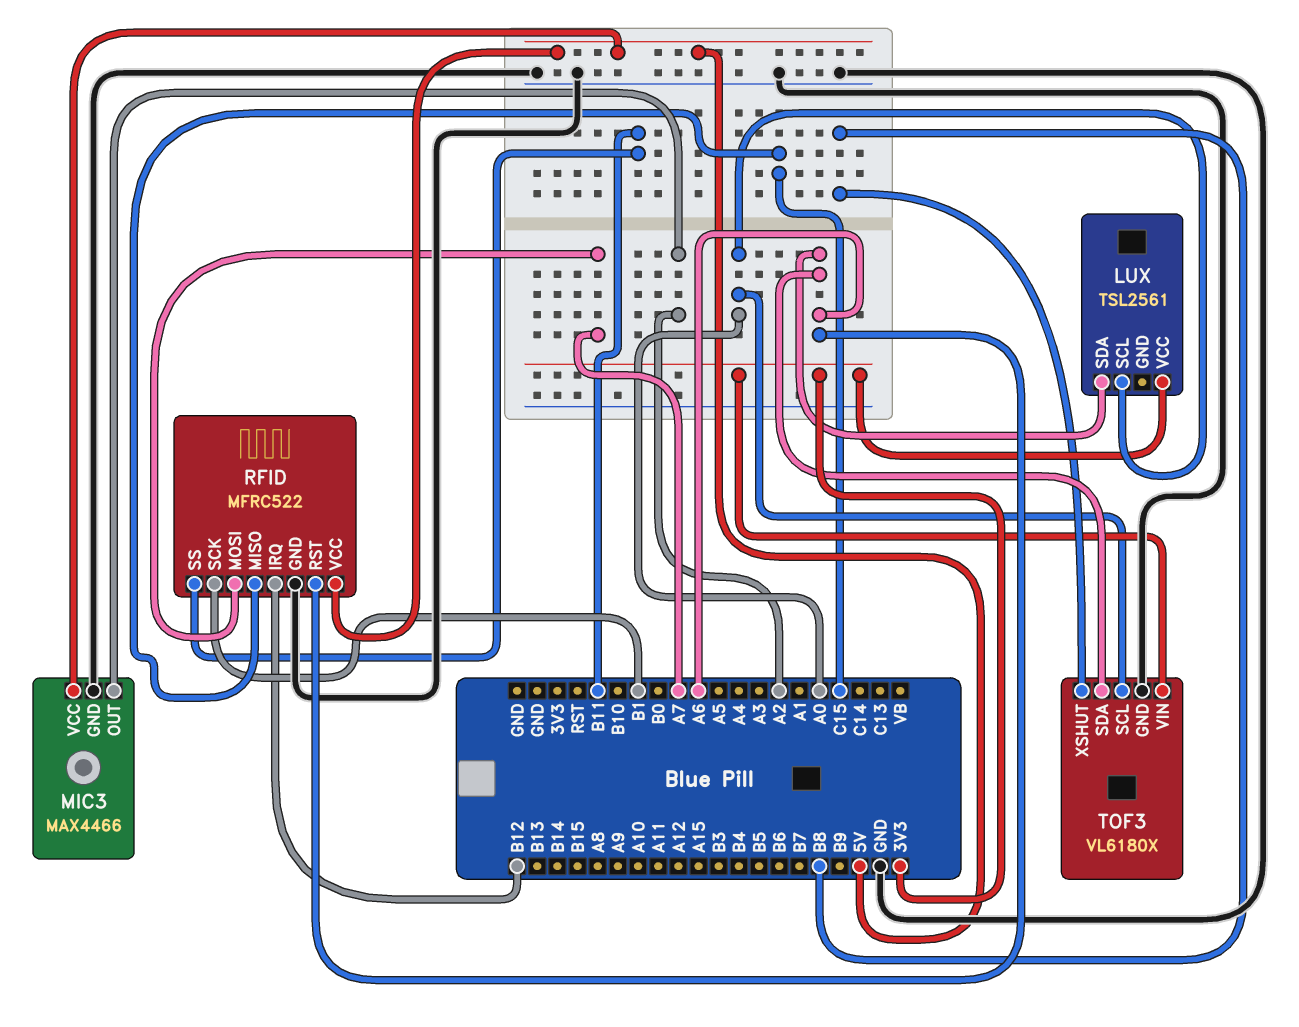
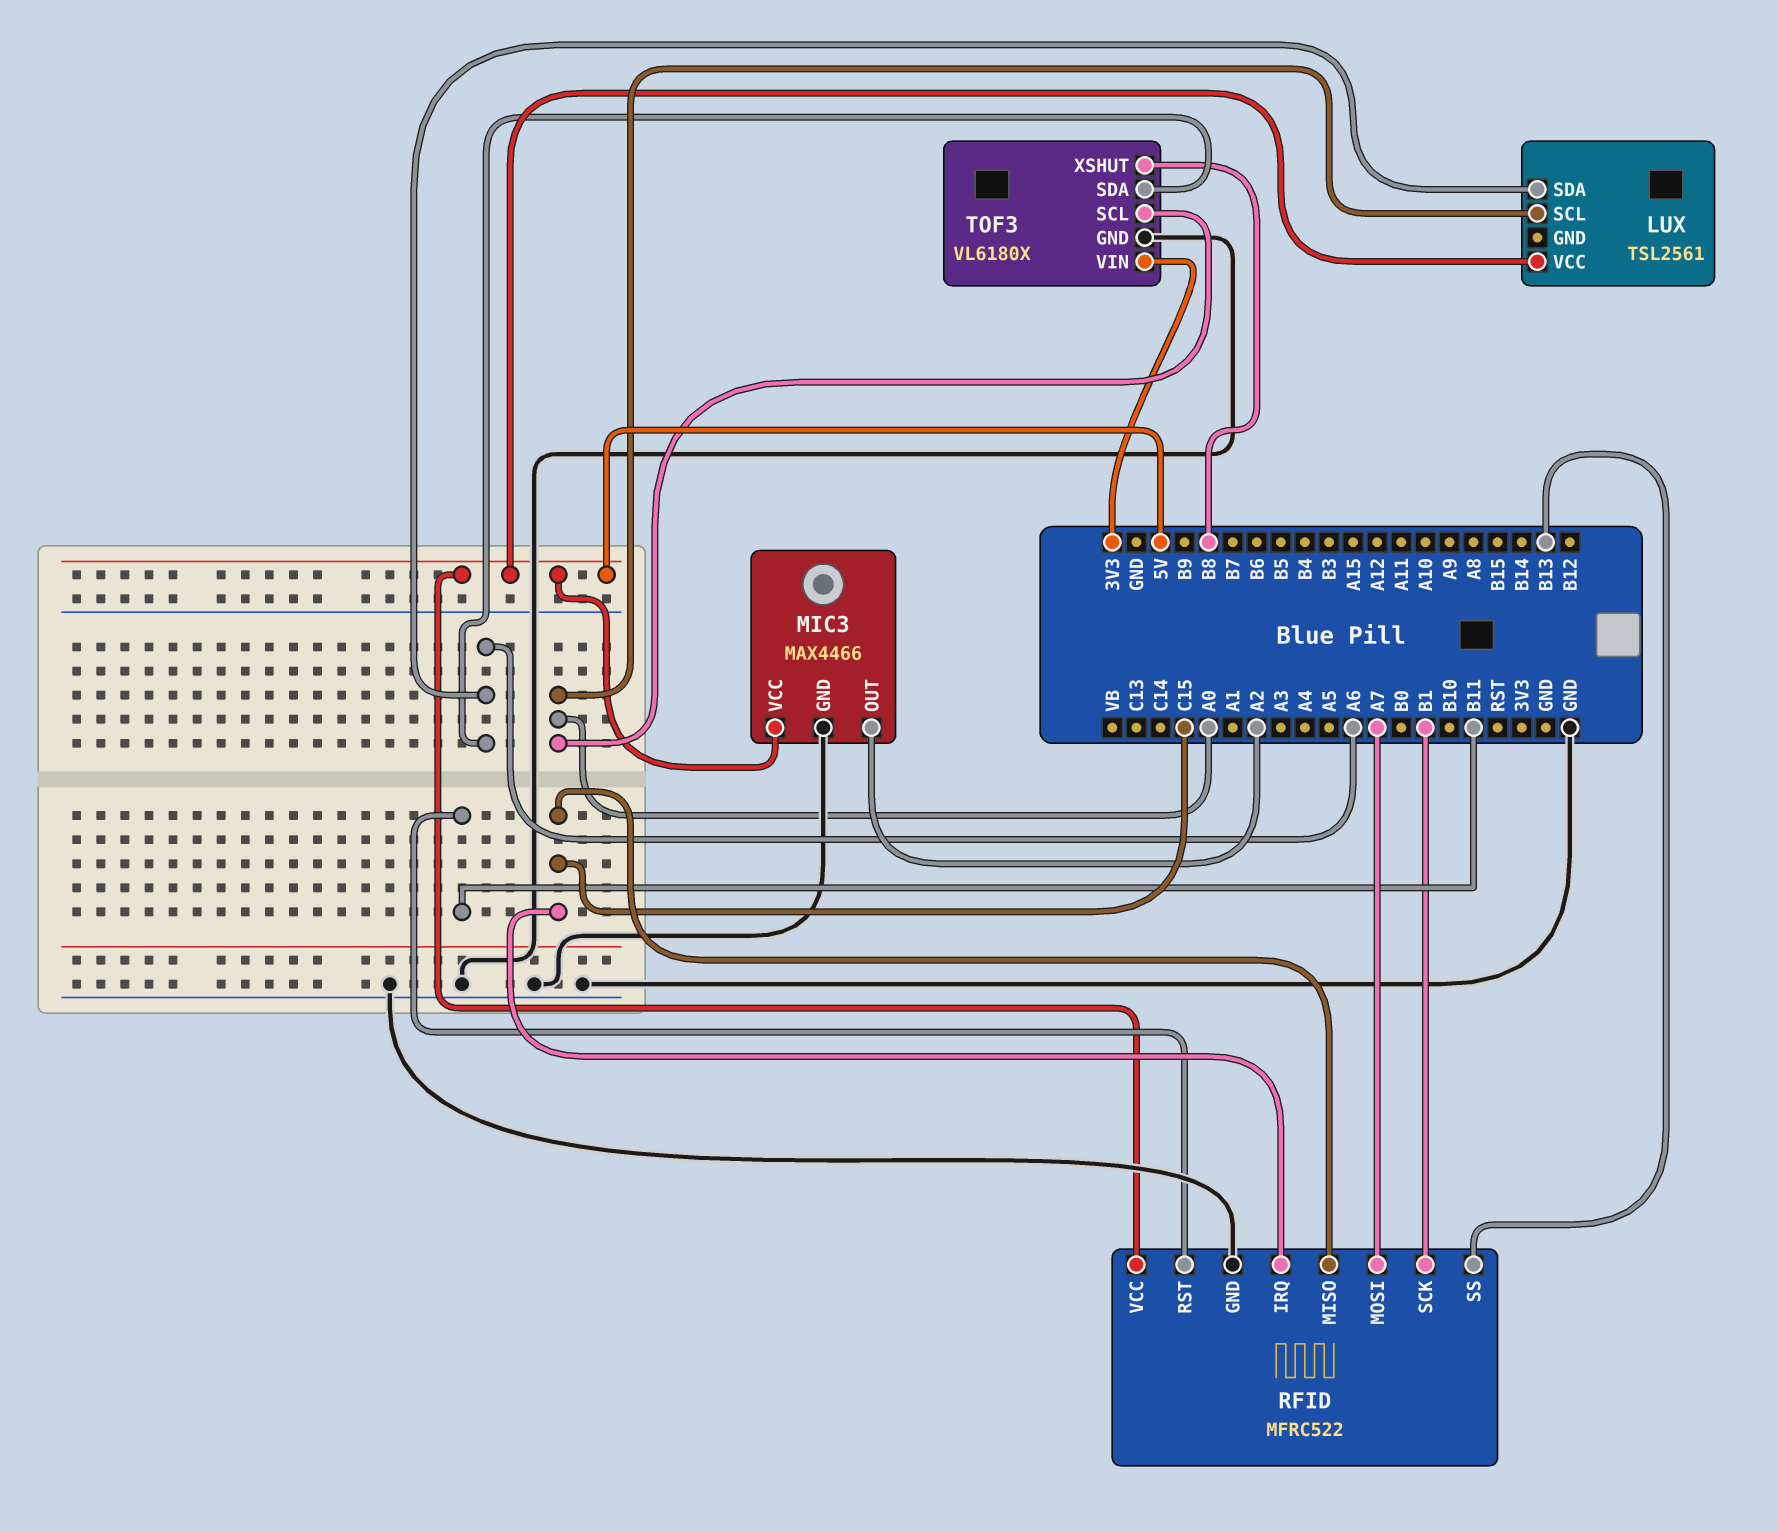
LUX pin VCC: 3V3 -> 5V
RFID pin IRQ: B12 -> C15
RFID pin RST: A6 -> B11
RFID pin SS: B11 -> B13

